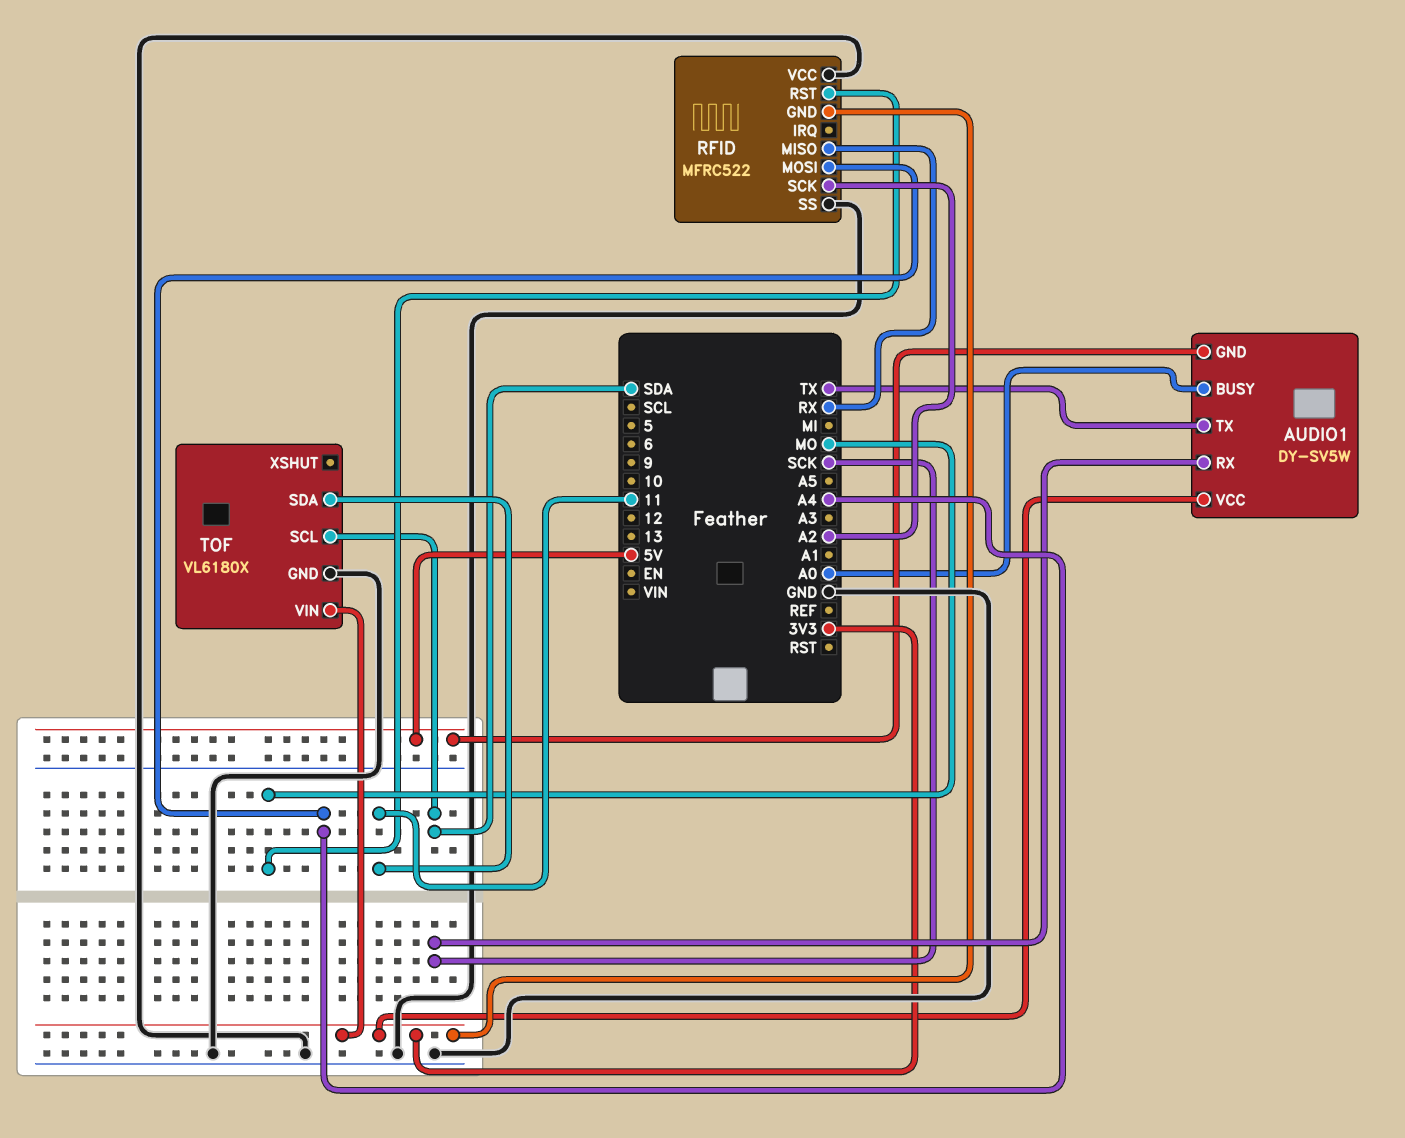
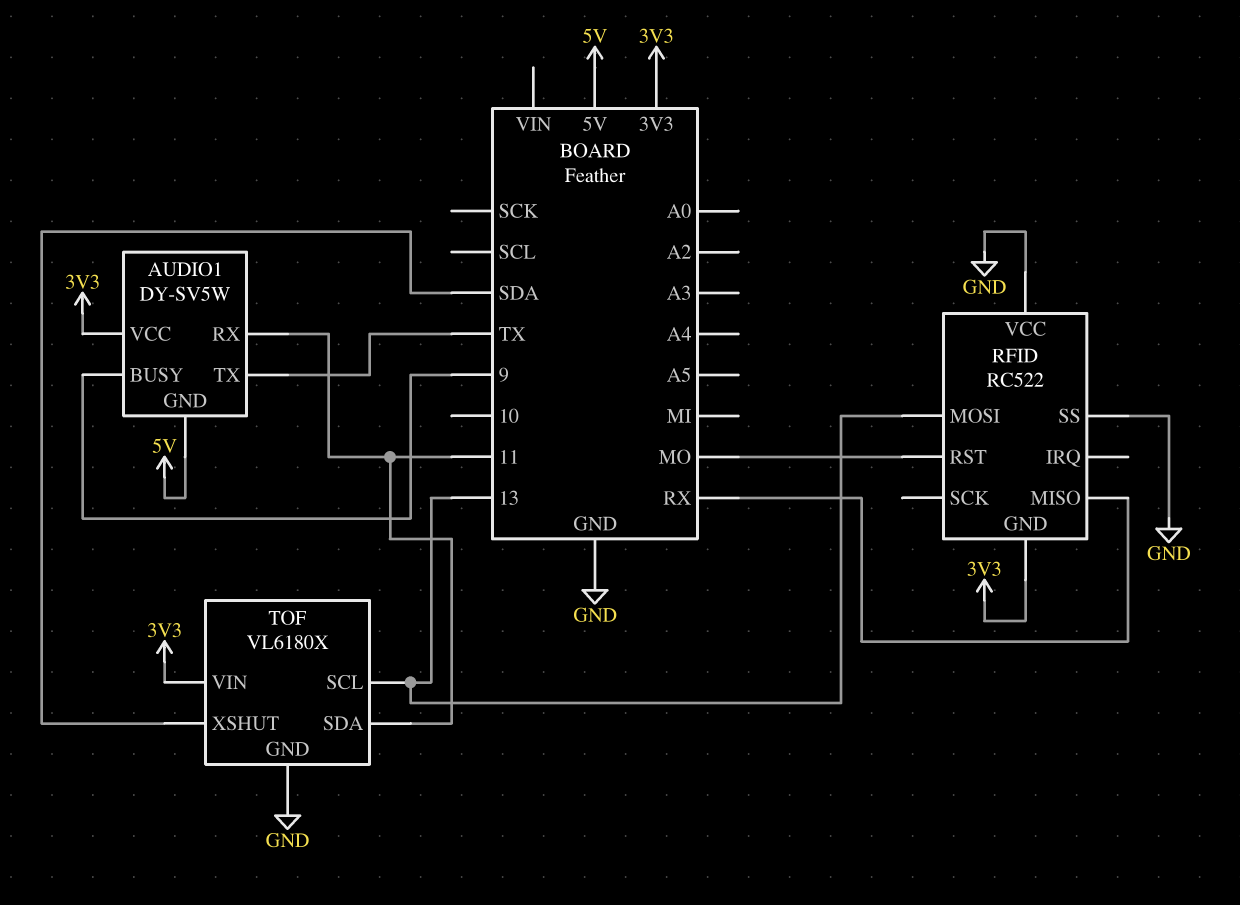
AUDIO1 pin BUSY: A0 -> 9
AUDIO1 pin RX: SCK -> 11
RFID: MFRC522 -> RC522
RFID pin MOSI: A4 -> 13
RFID pin SCK: A2 -> none
TOF pin SCL: SDA -> 13
TOF pin XSHUT: none -> SDA

